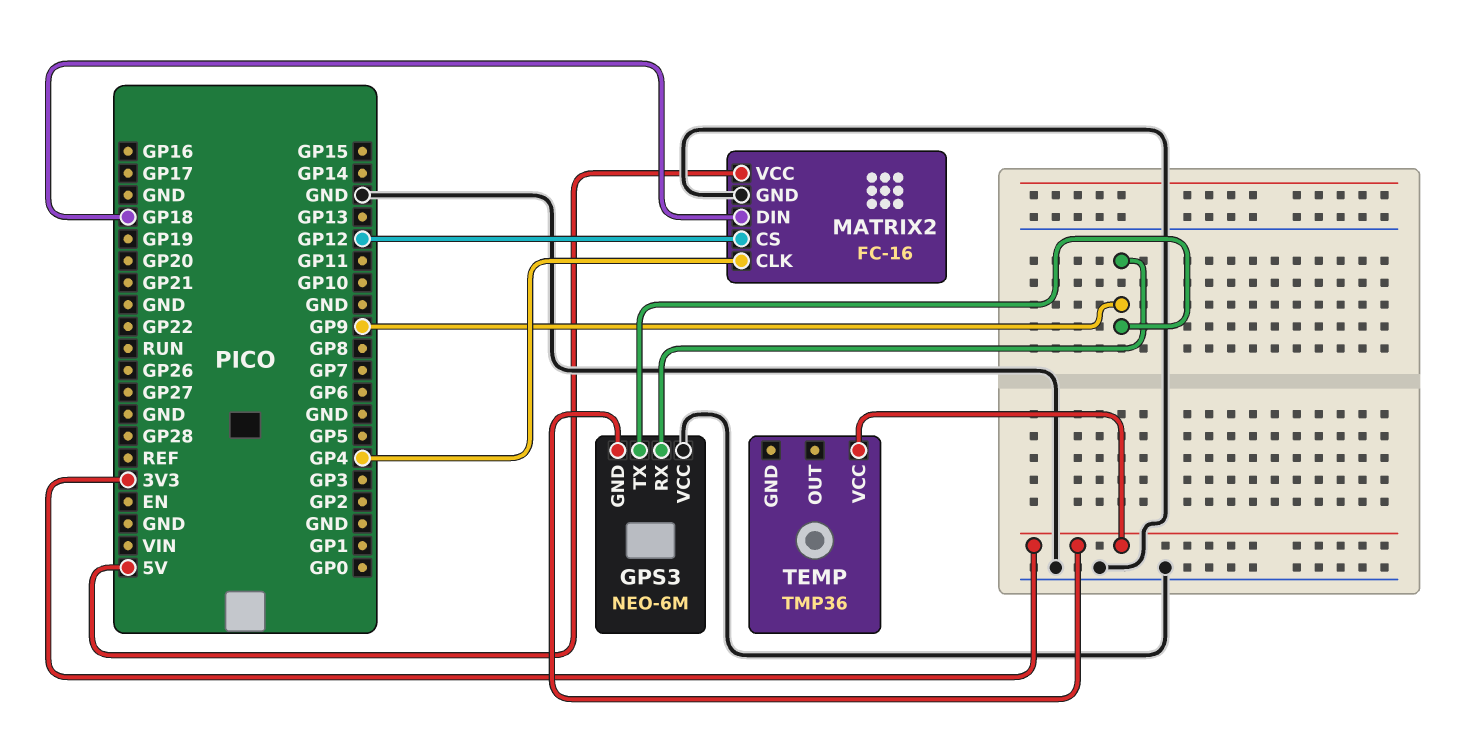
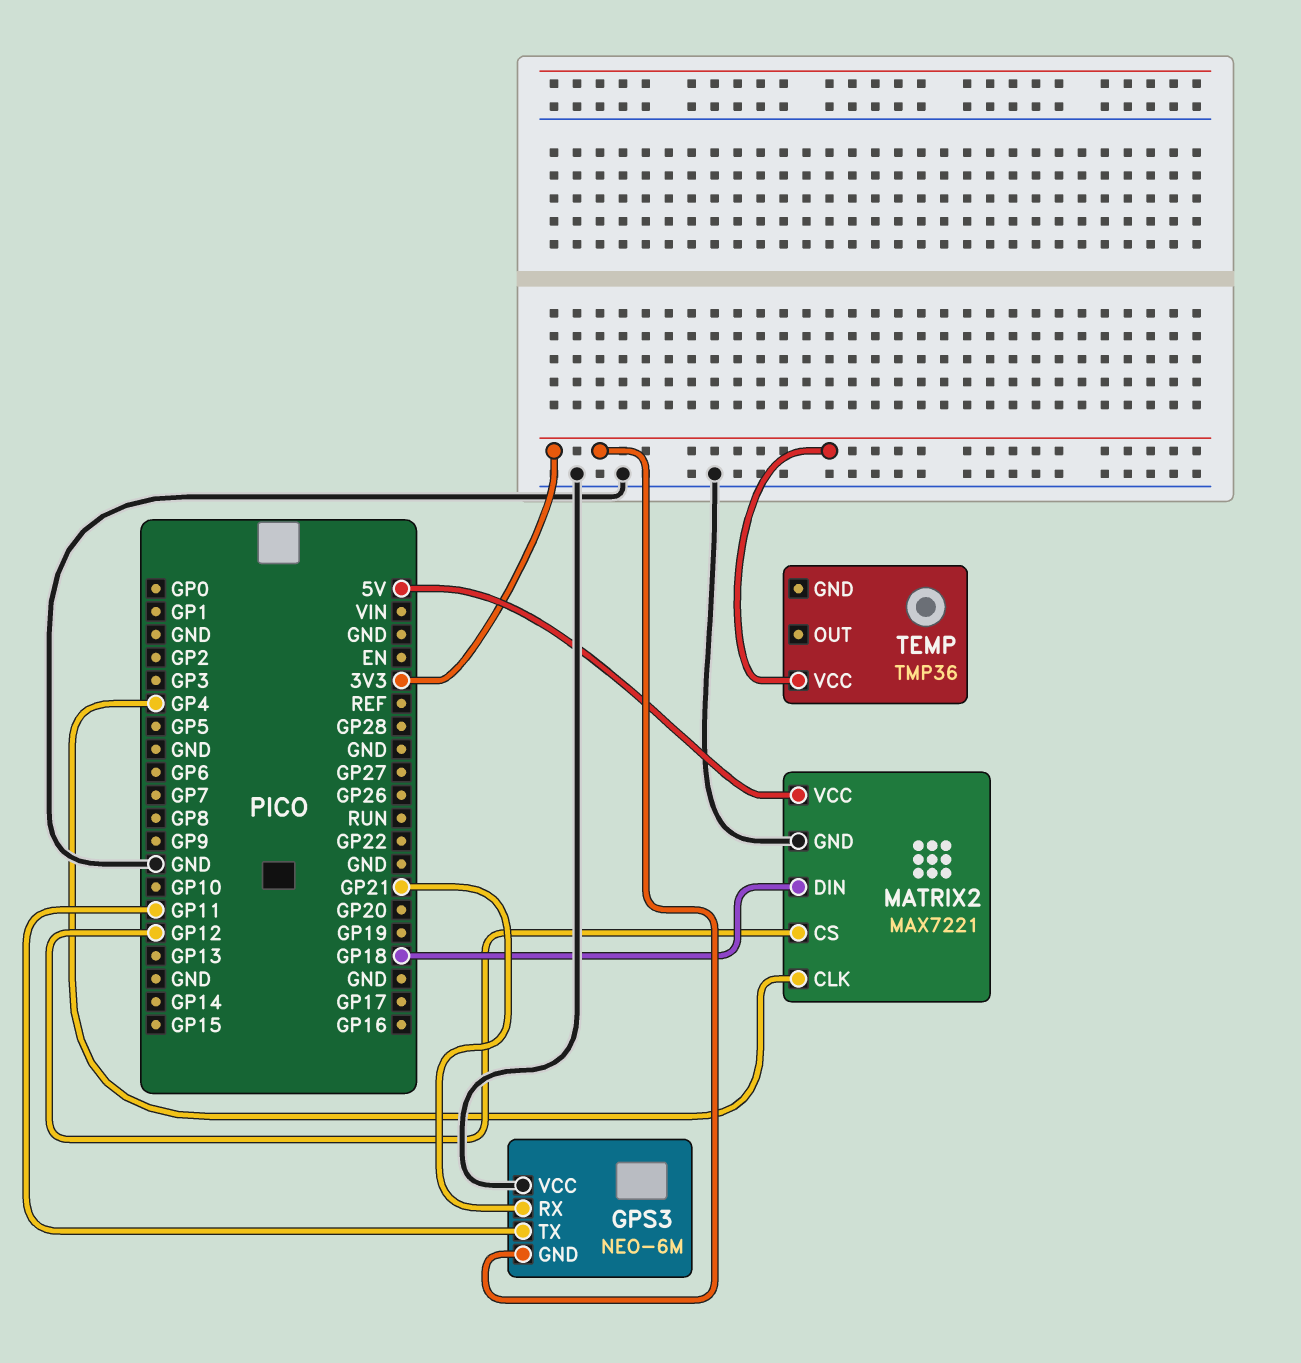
GPS3 pin RX: GP9 -> GP21
GPS3 pin TX: GP9 -> GP11
MATRIX2: FC-16 -> MAX7221

